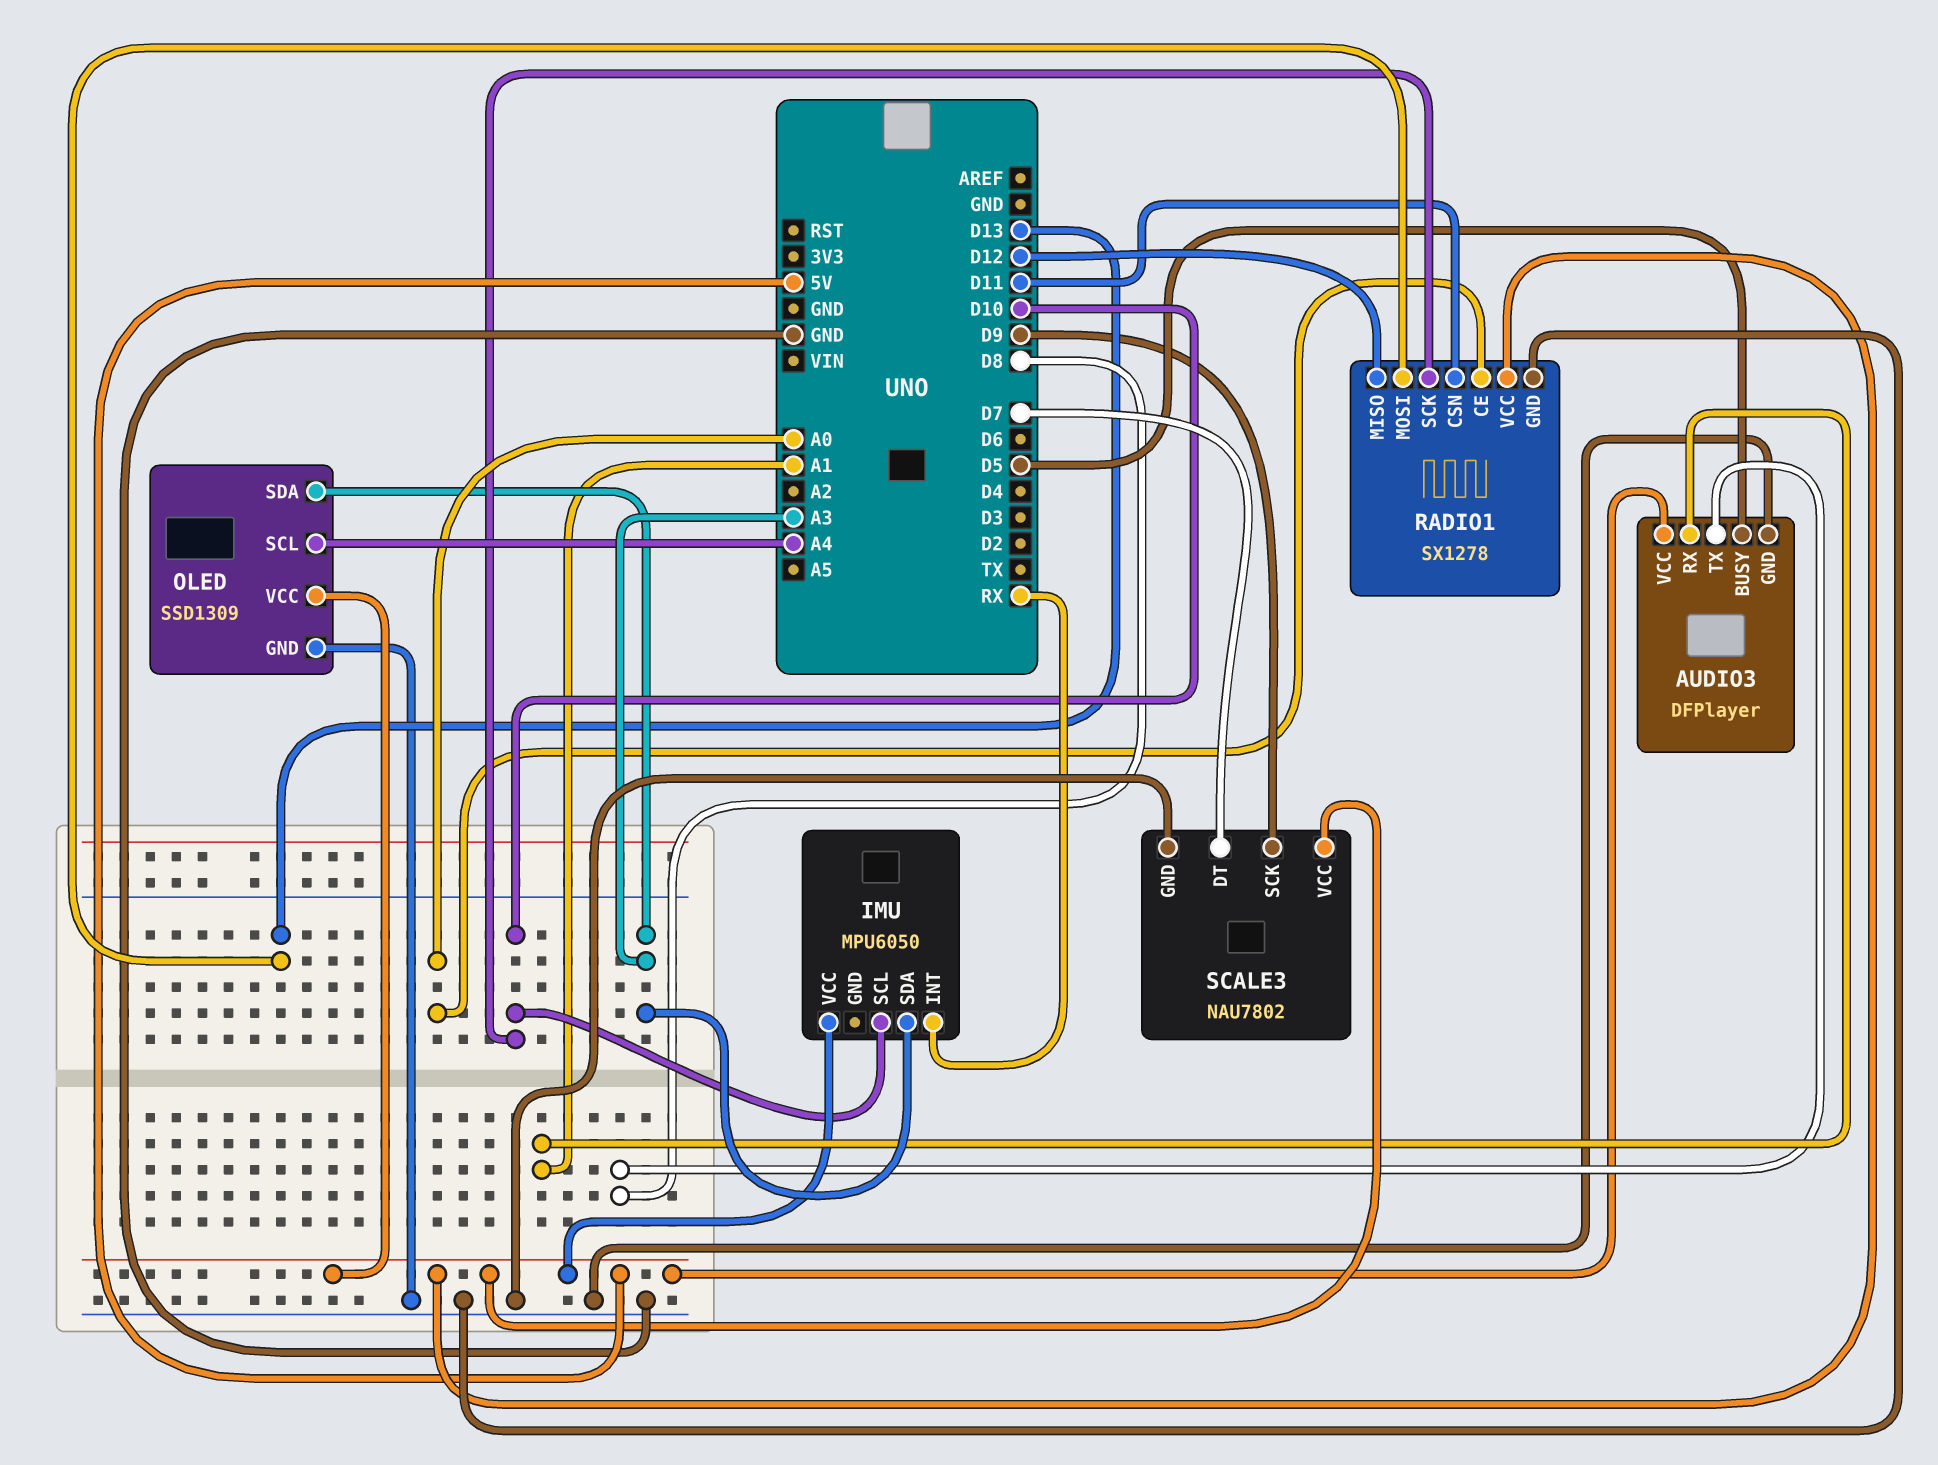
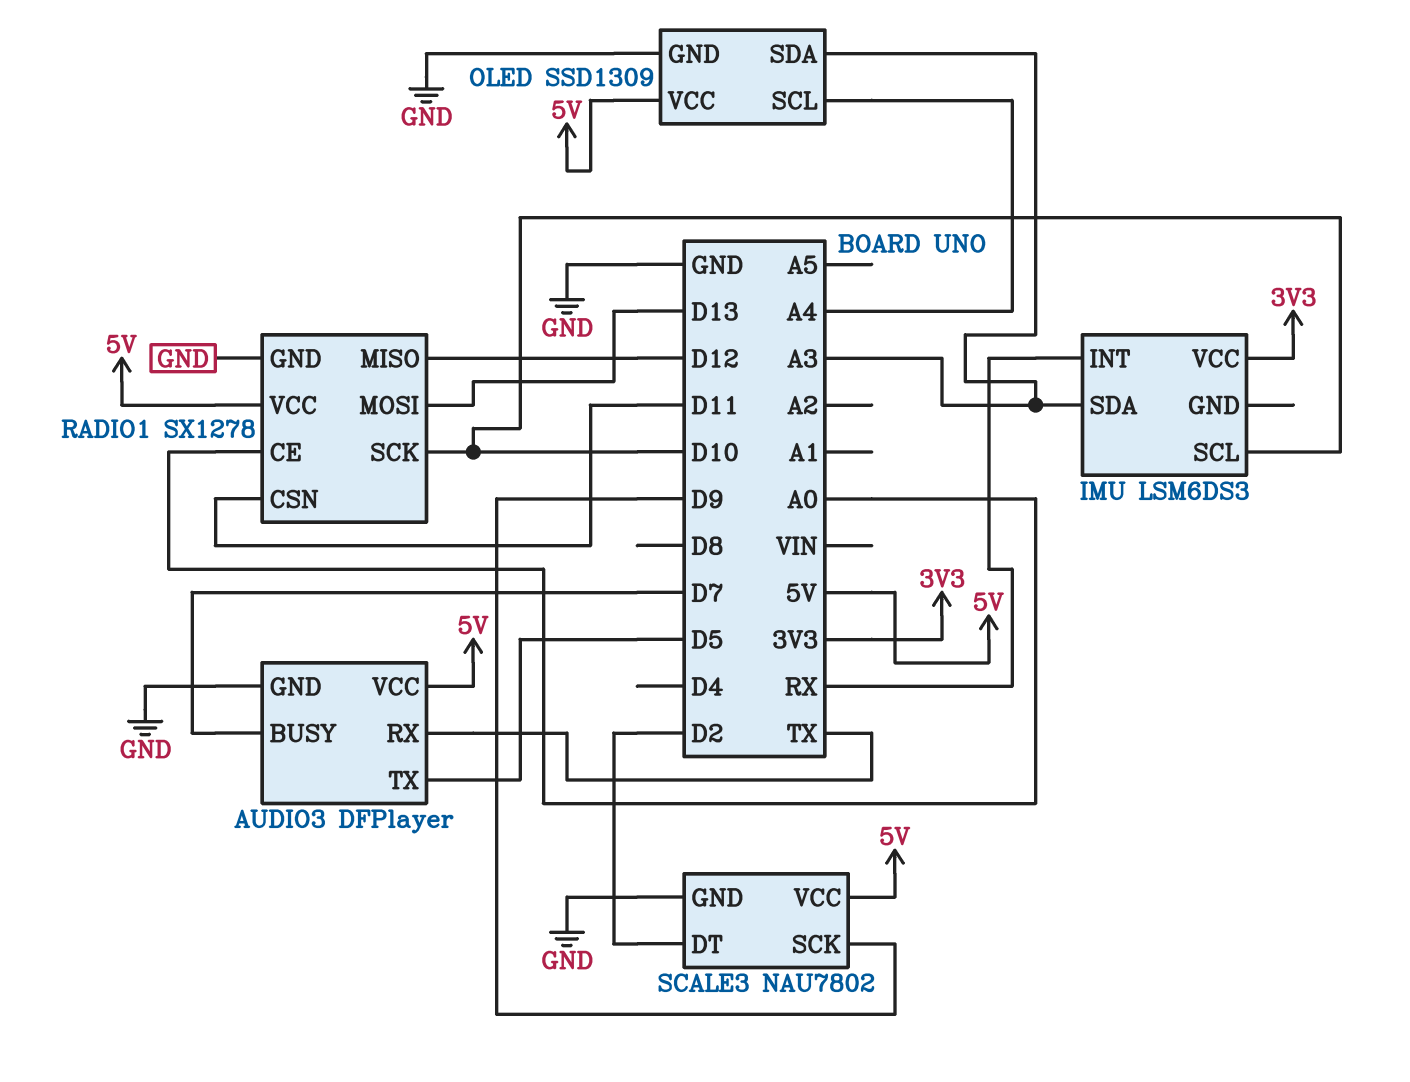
AUDIO3 pin BUSY: D5 -> D7
AUDIO3 pin RX: A1 -> TX
AUDIO3 pin TX: D8 -> D5
IMU: MPU6050 -> LSM6DS3
IMU pin VCC: 5V -> 3V3
SCALE3 pin DT: D7 -> D2

